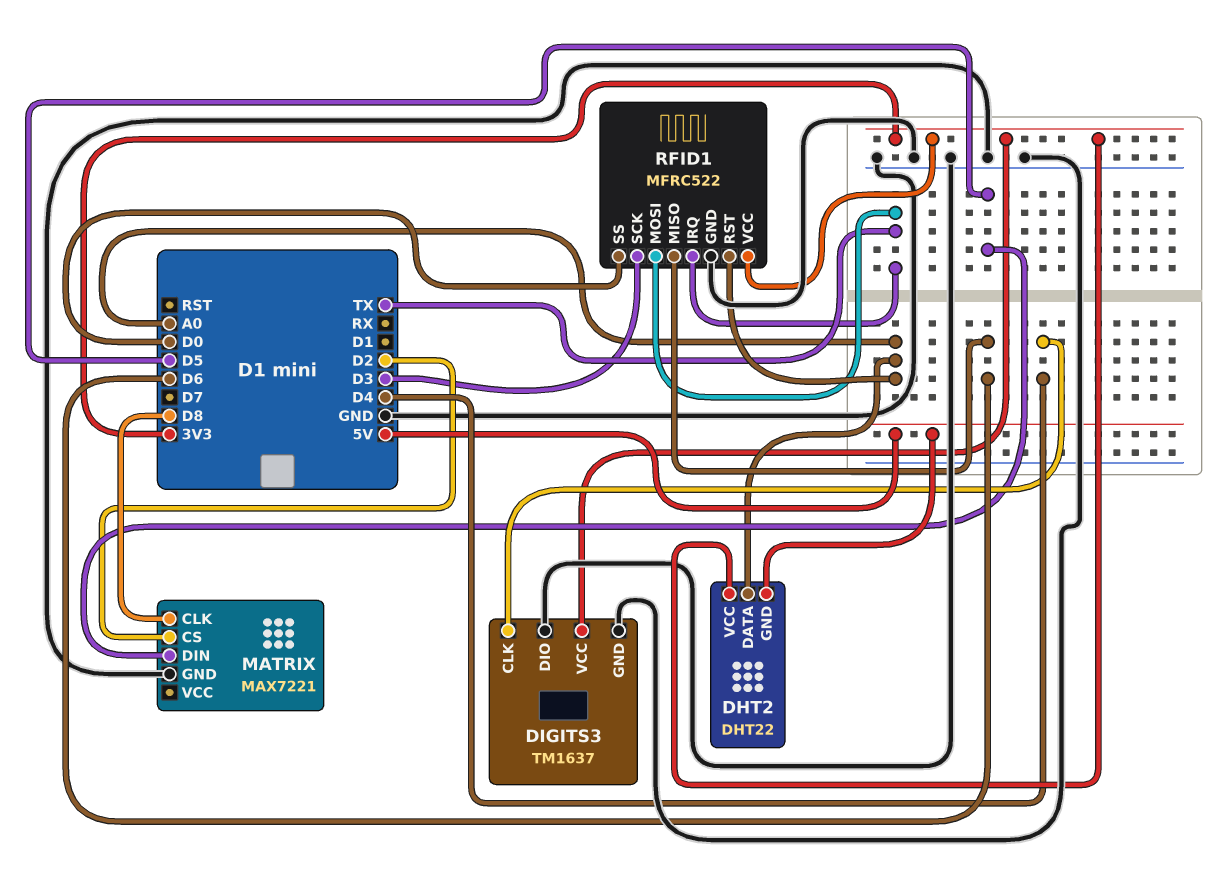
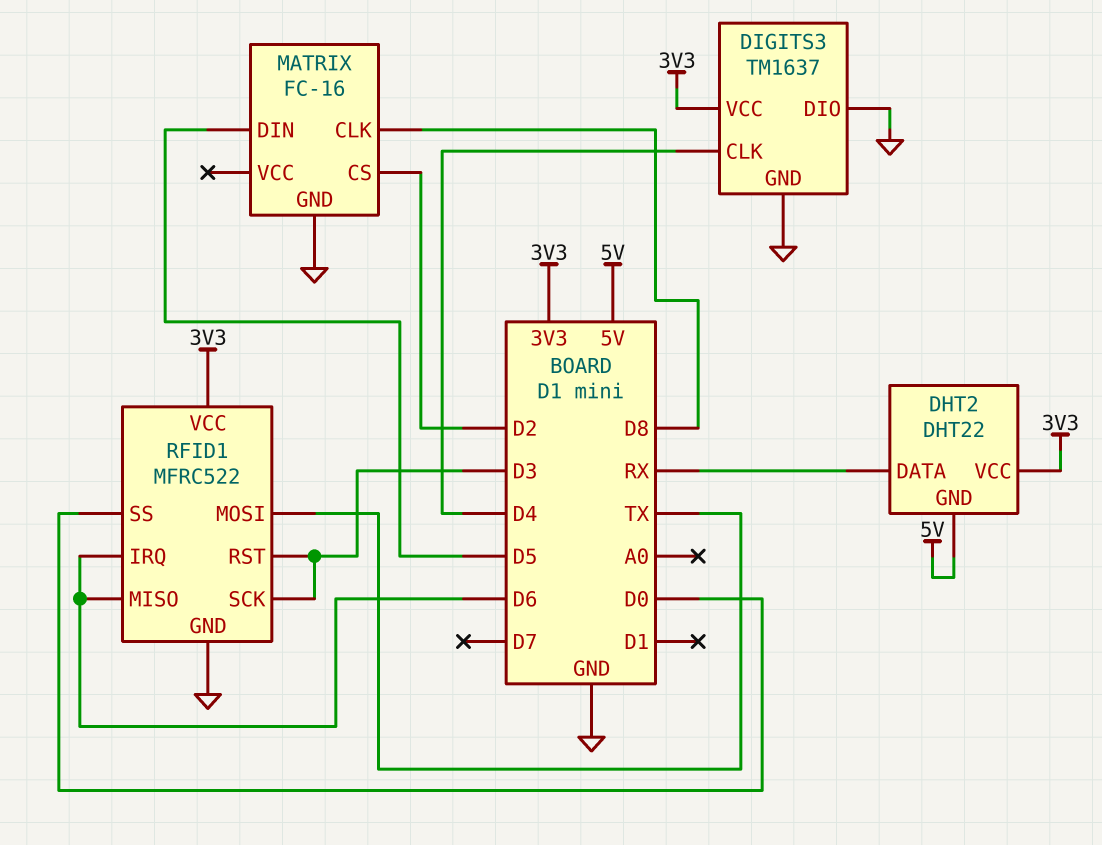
DHT2 pin DATA: A0 -> RX
MATRIX: MAX7221 -> FC-16
RFID1 pin IRQ: TX -> D6
RFID1 pin RST: A0 -> D3

